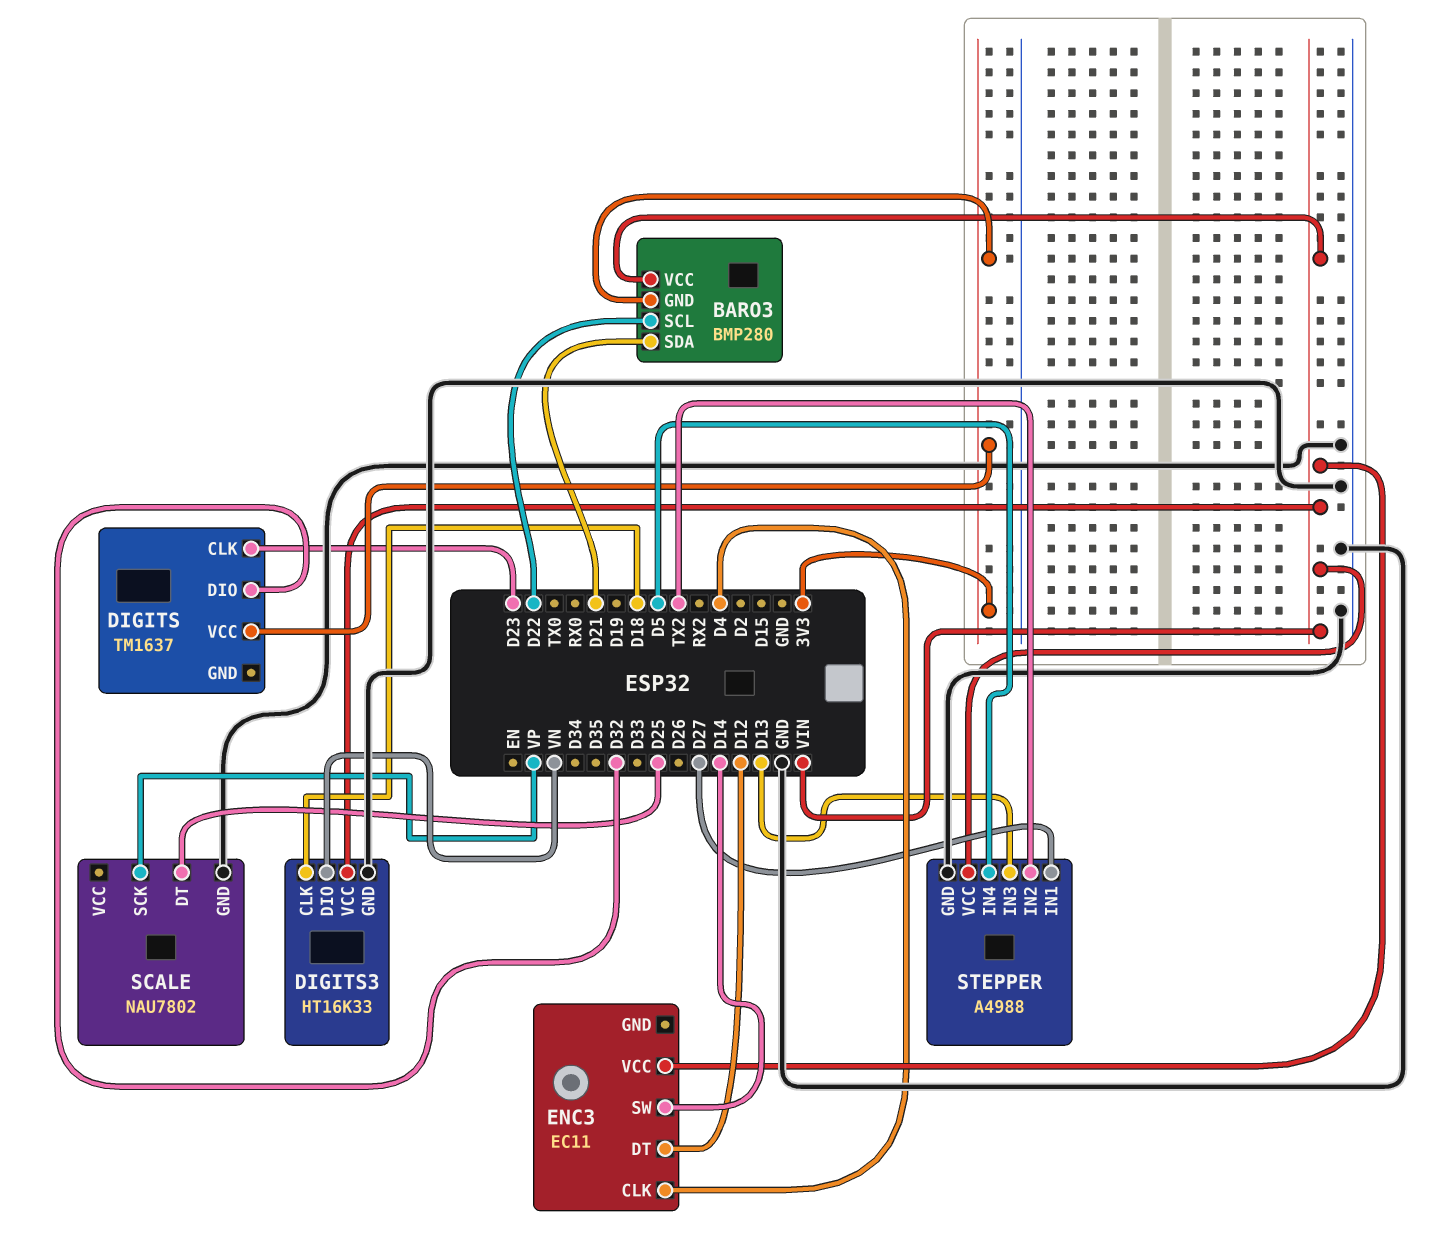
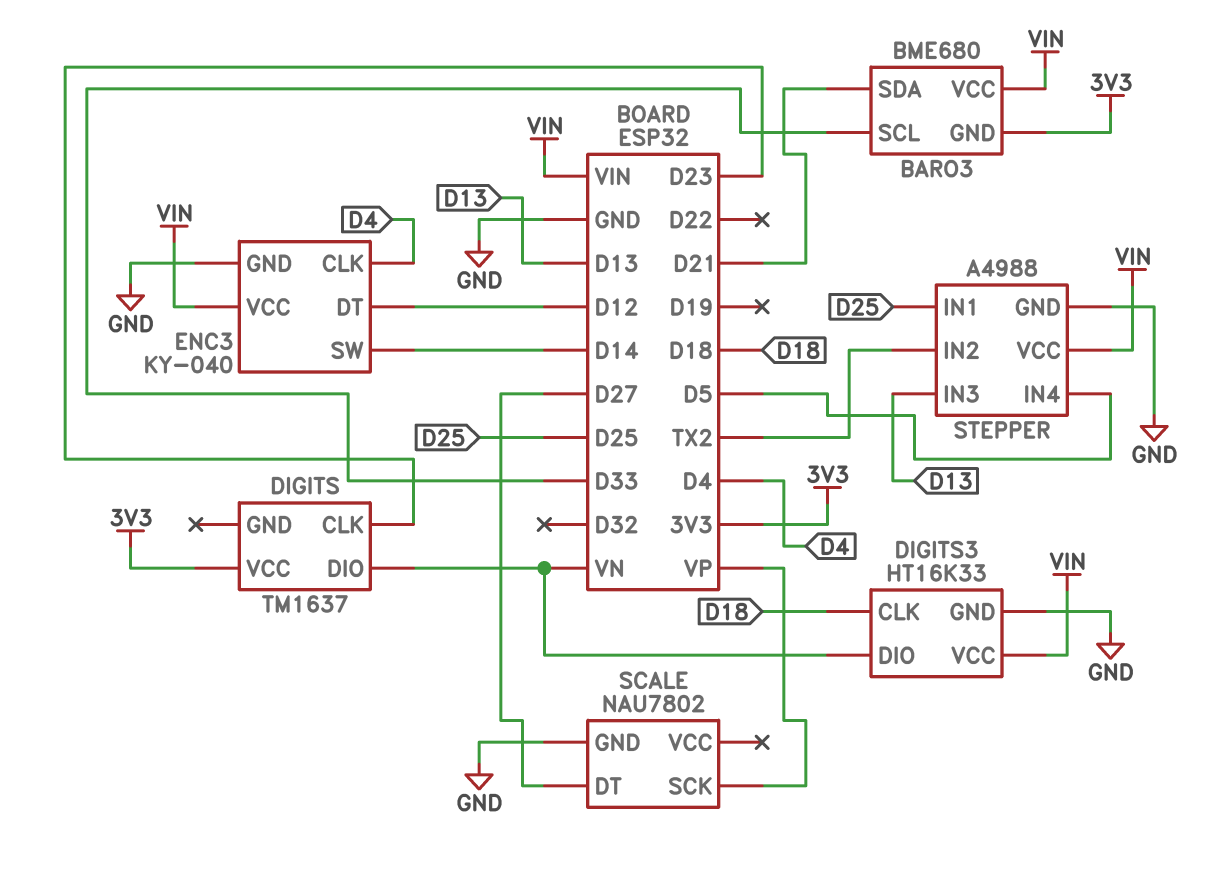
BARO3: BMP280 -> BME680
BARO3 pin SCL: D22 -> D33
DIGITS pin DIO: D32 -> VN
ENC3: EC11 -> KY-040
ENC3 pin GND: none -> GND
SCALE pin DT: D25 -> D27
STEPPER pin IN1: D27 -> D25

